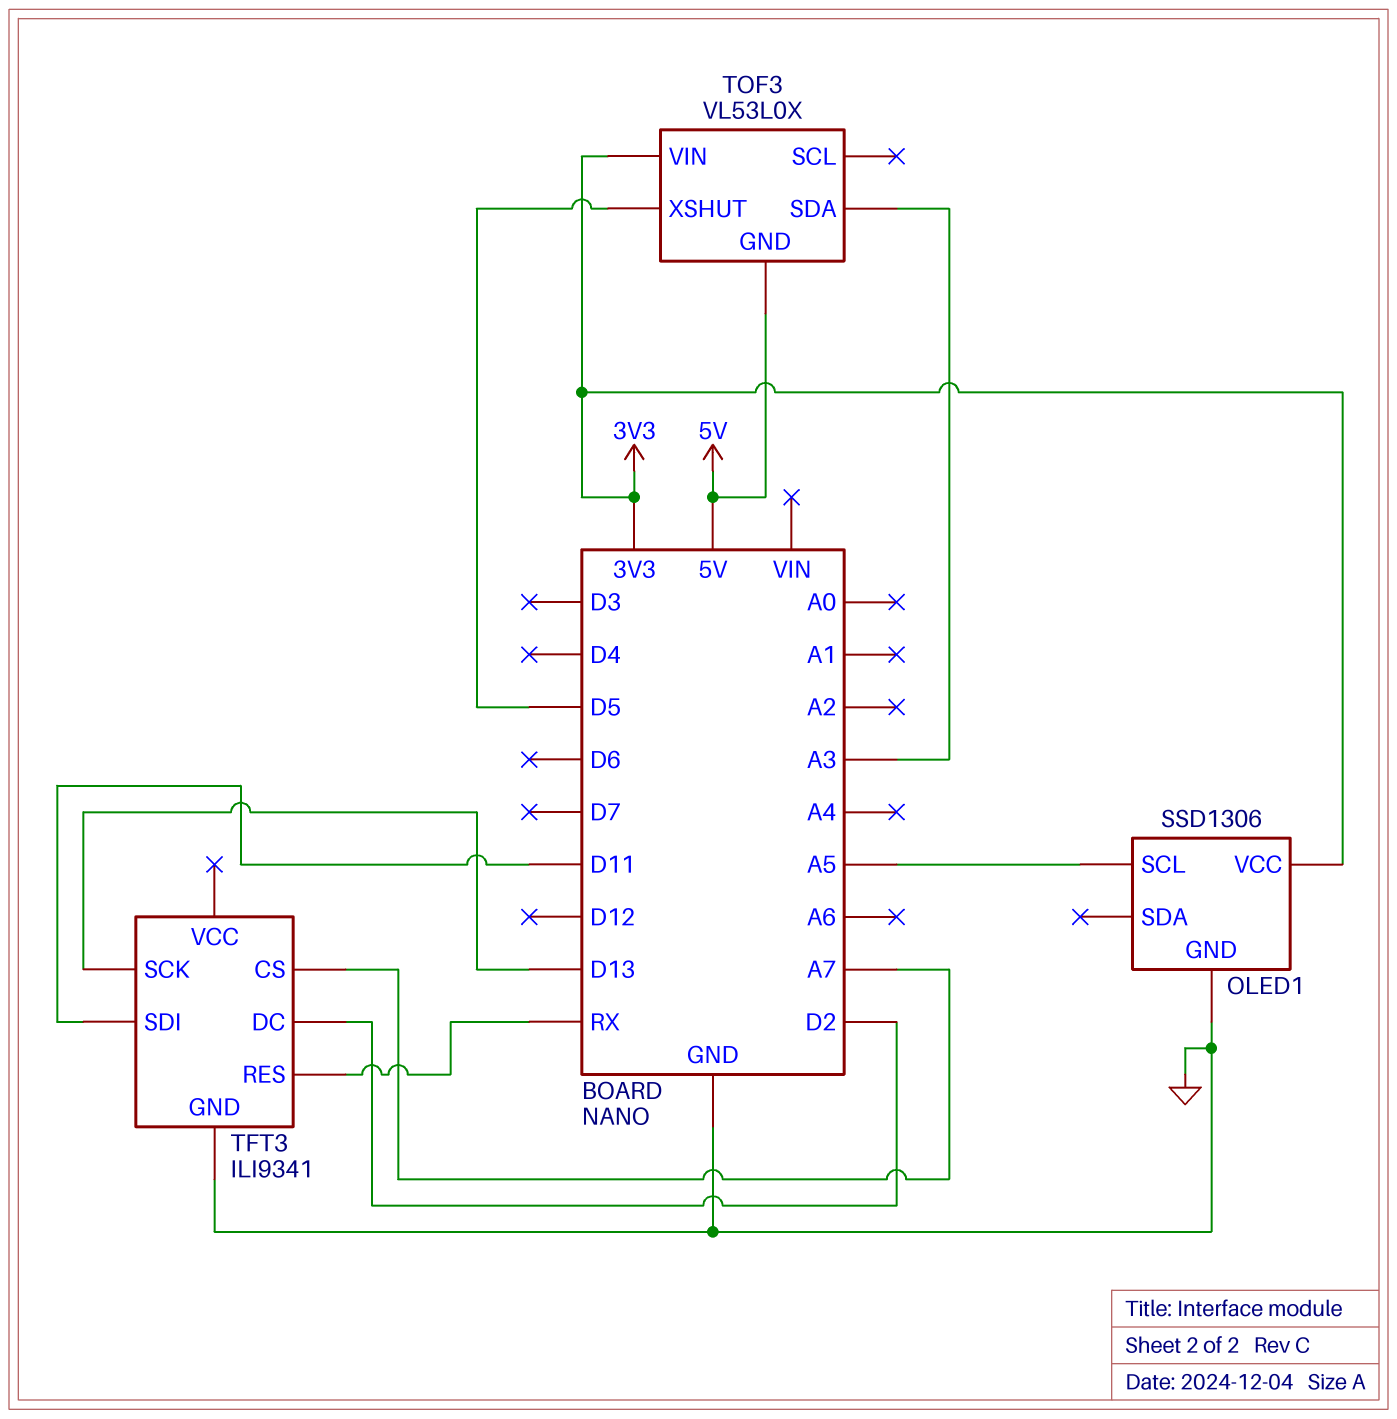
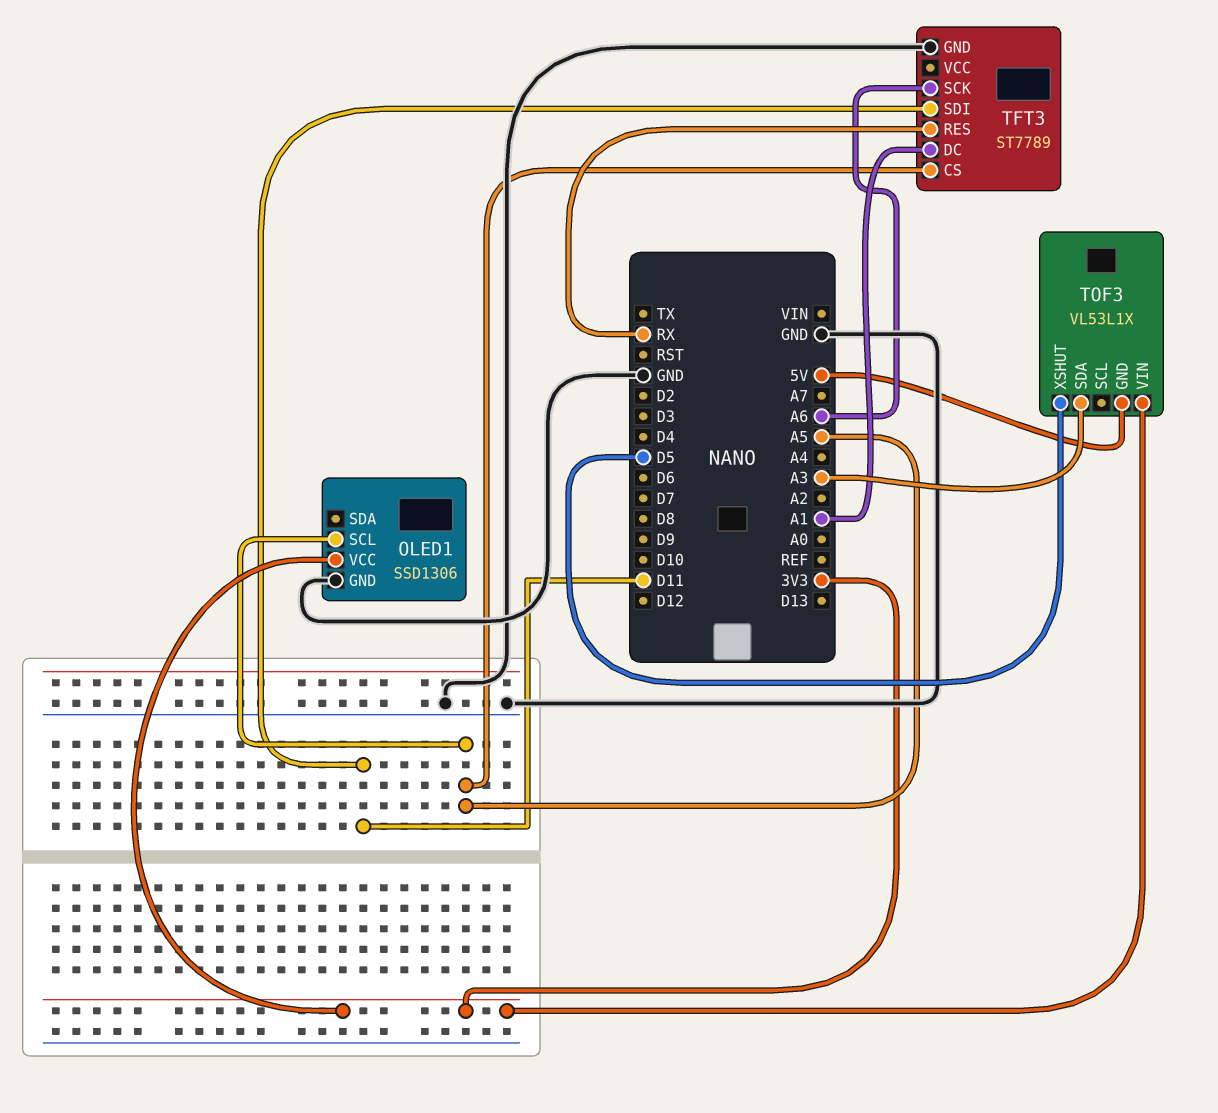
TFT3: ILI9341 -> ST7789
TFT3 pin CS: A7 -> A5
TFT3 pin DC: D2 -> A1
TFT3 pin SCK: D13 -> A6
TOF3: VL53L0X -> VL53L1X

